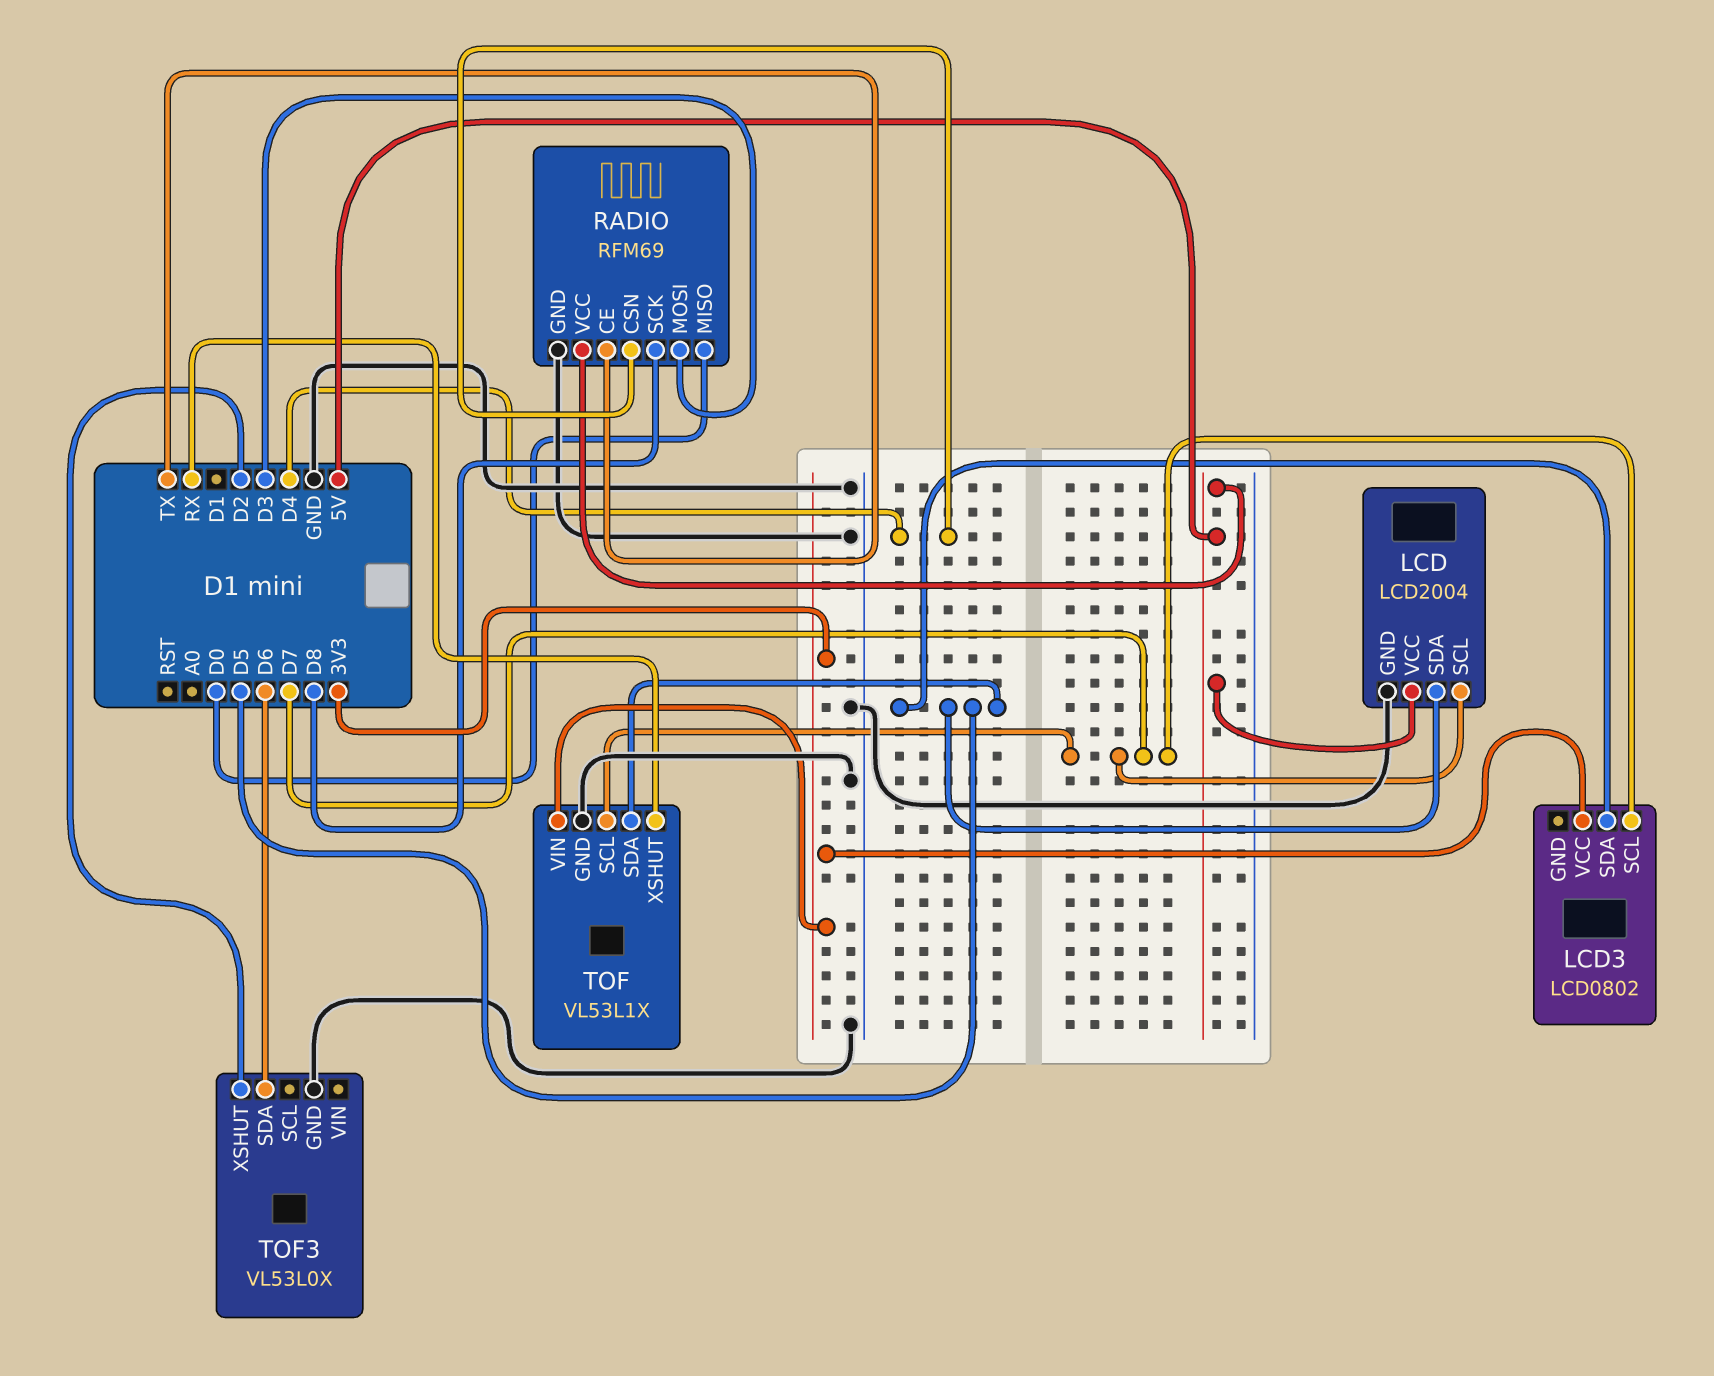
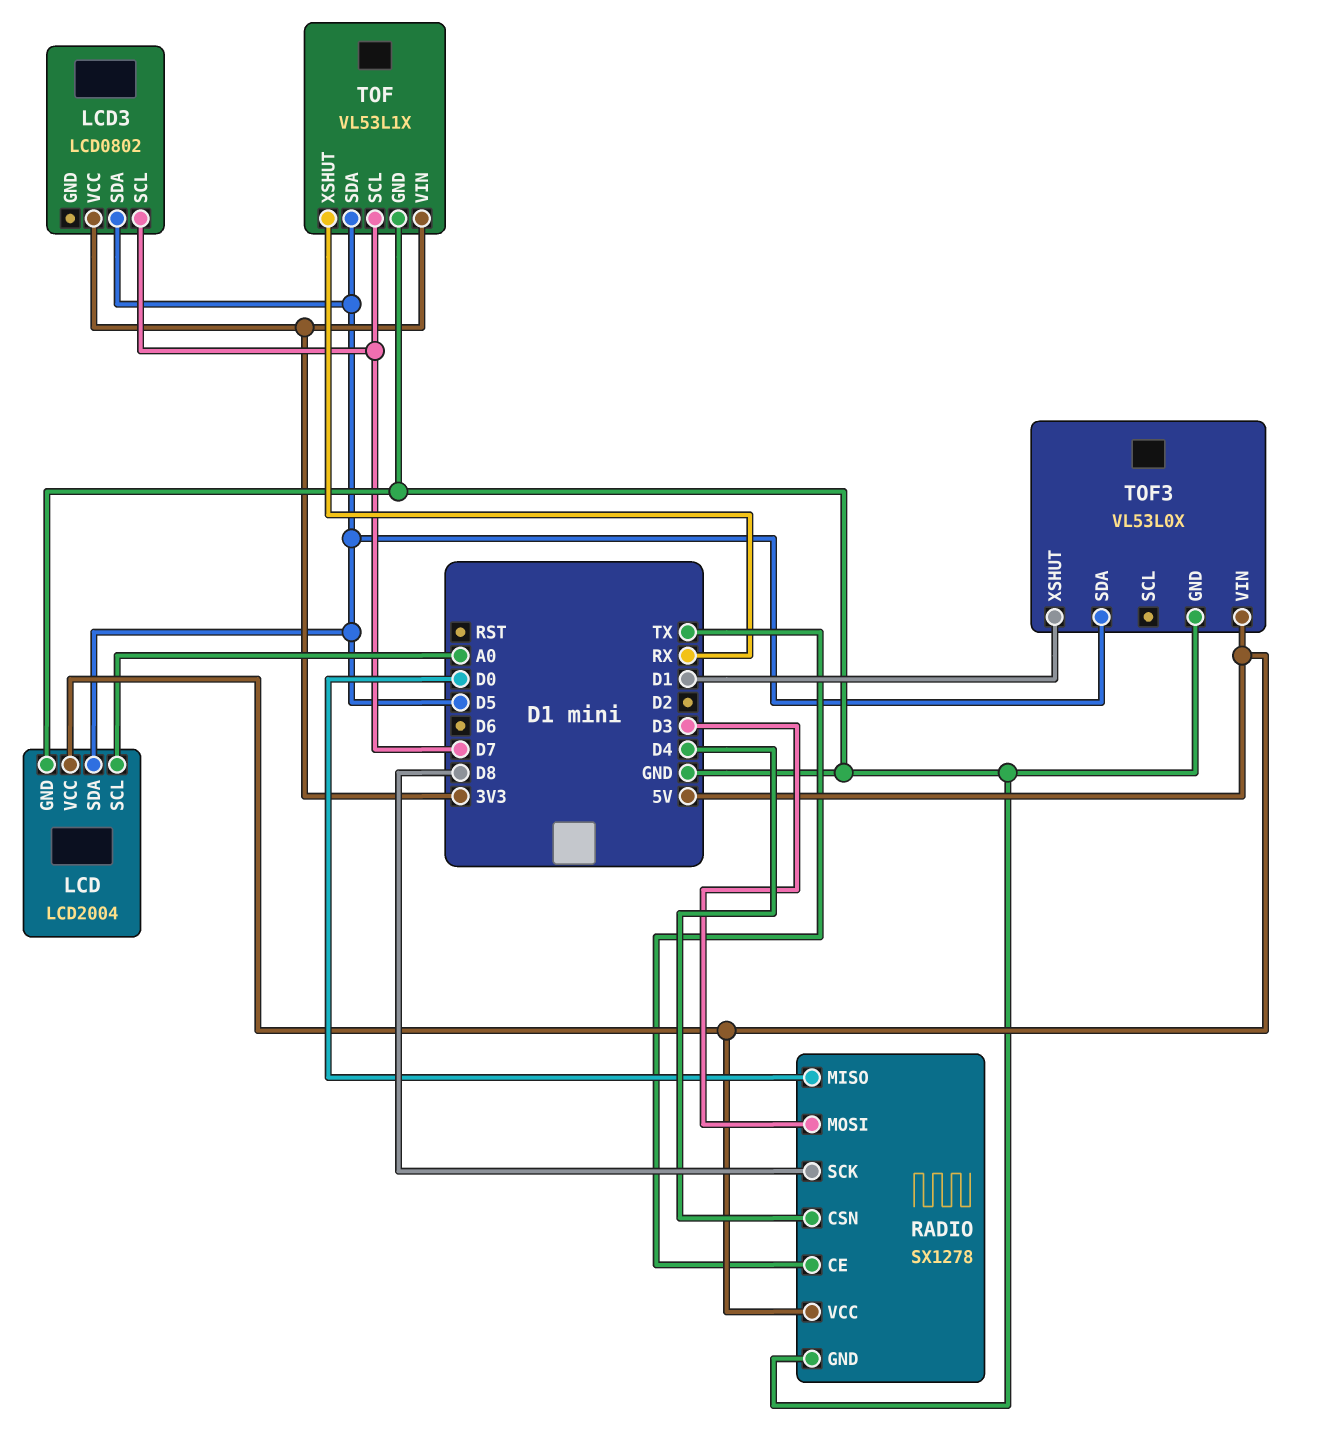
LCD pin SCL: D7 -> A0
RADIO: RFM69 -> SX1278
TOF3 pin SDA: D6 -> D5
TOF3 pin VIN: none -> 5V
TOF3 pin XSHUT: D2 -> D1

